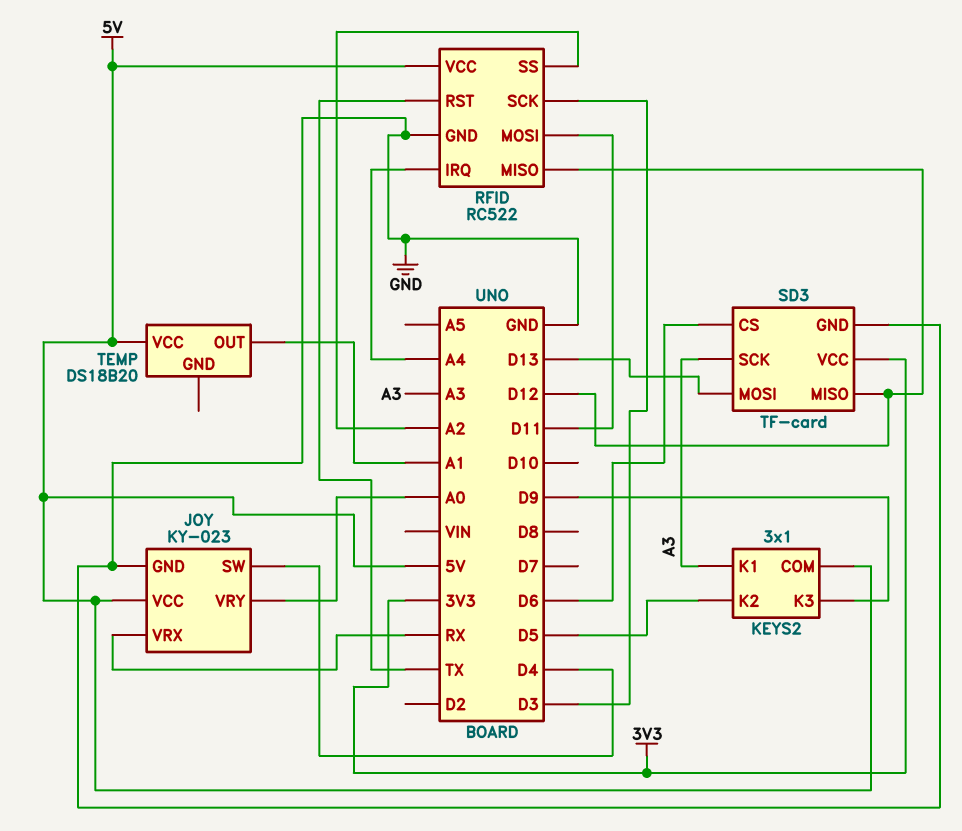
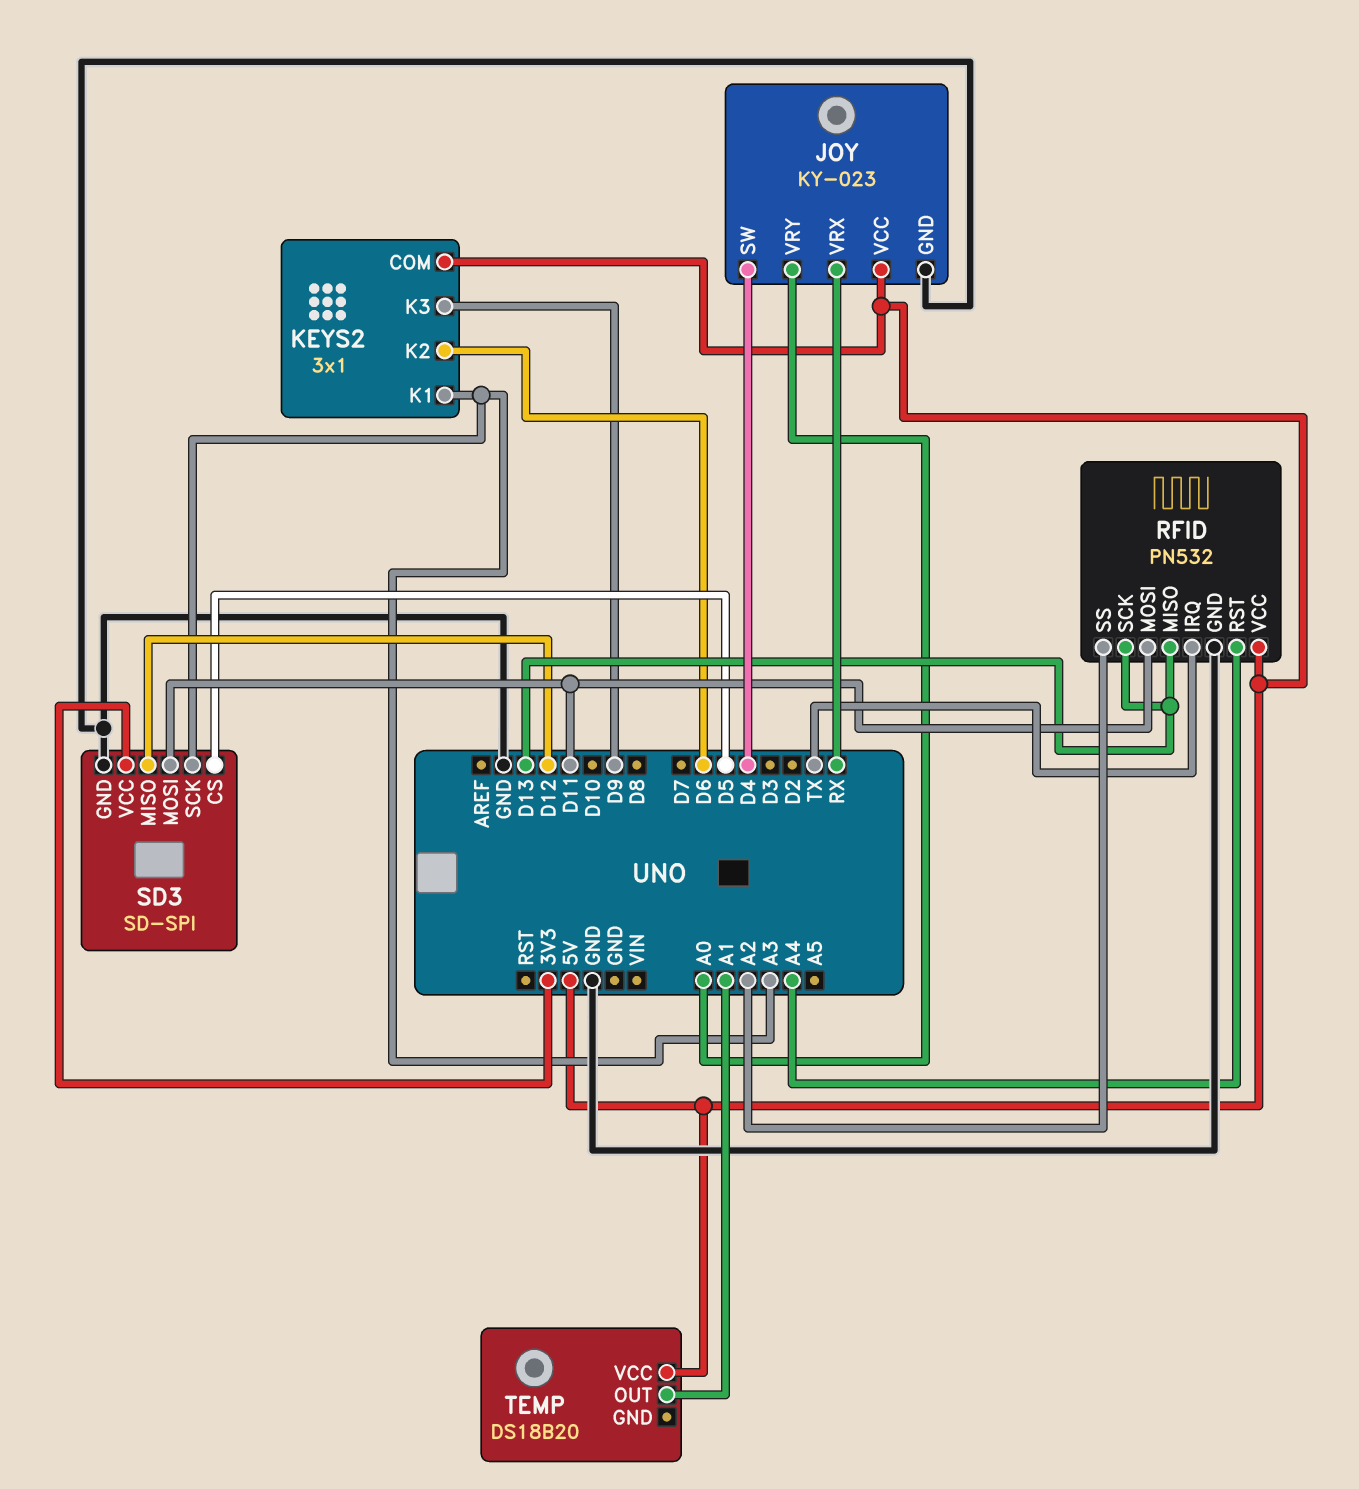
KEYS2 pin K2: D5 -> D6
RFID: RC522 -> PN532
RFID pin IRQ: A4 -> TX
RFID pin MISO: D12 -> D13
RFID pin RST: TX -> A4
RFID pin SCK: D3 -> D13
SD3: TF-card -> SD-SPI
SD3 pin CS: D6 -> D5
SD3 pin MOSI: D13 -> D11

